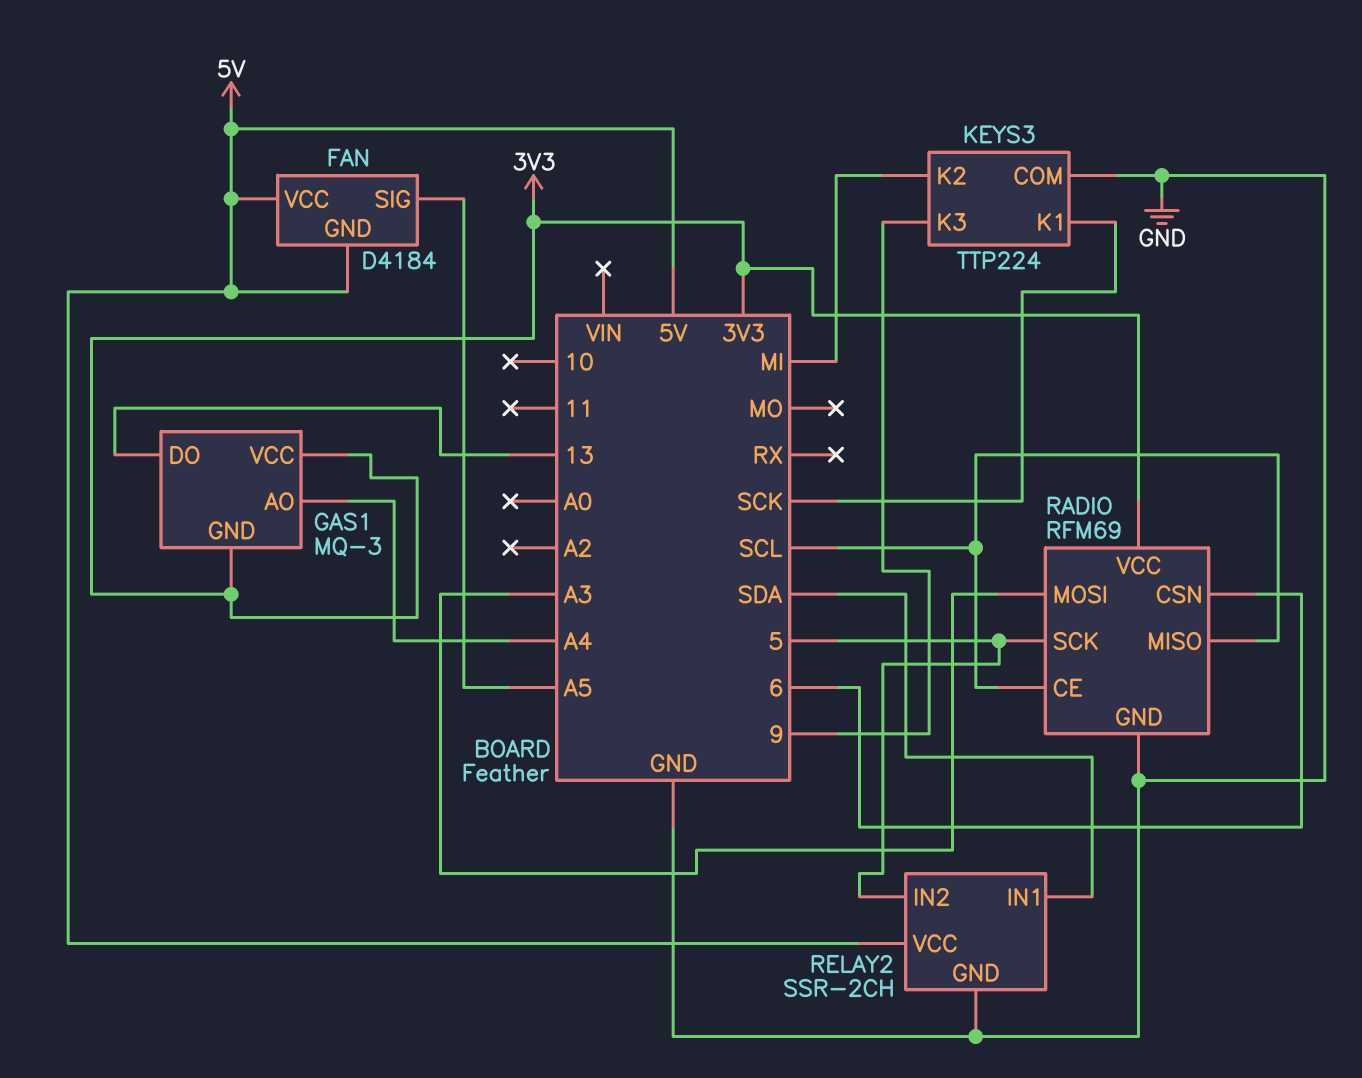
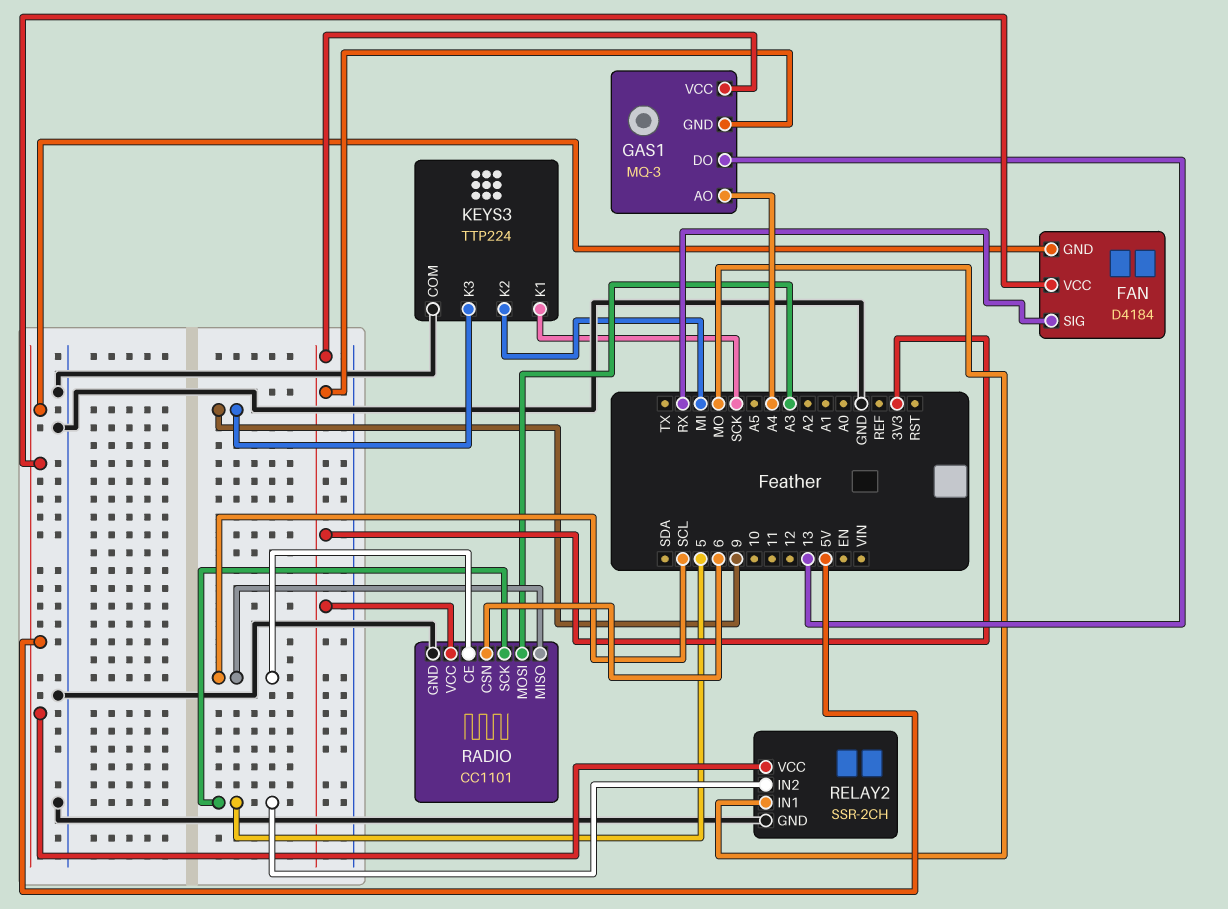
FAN pin SIG: A5 -> RX
RADIO: RFM69 -> CC1101
RELAY2 pin IN1: SDA -> MO

